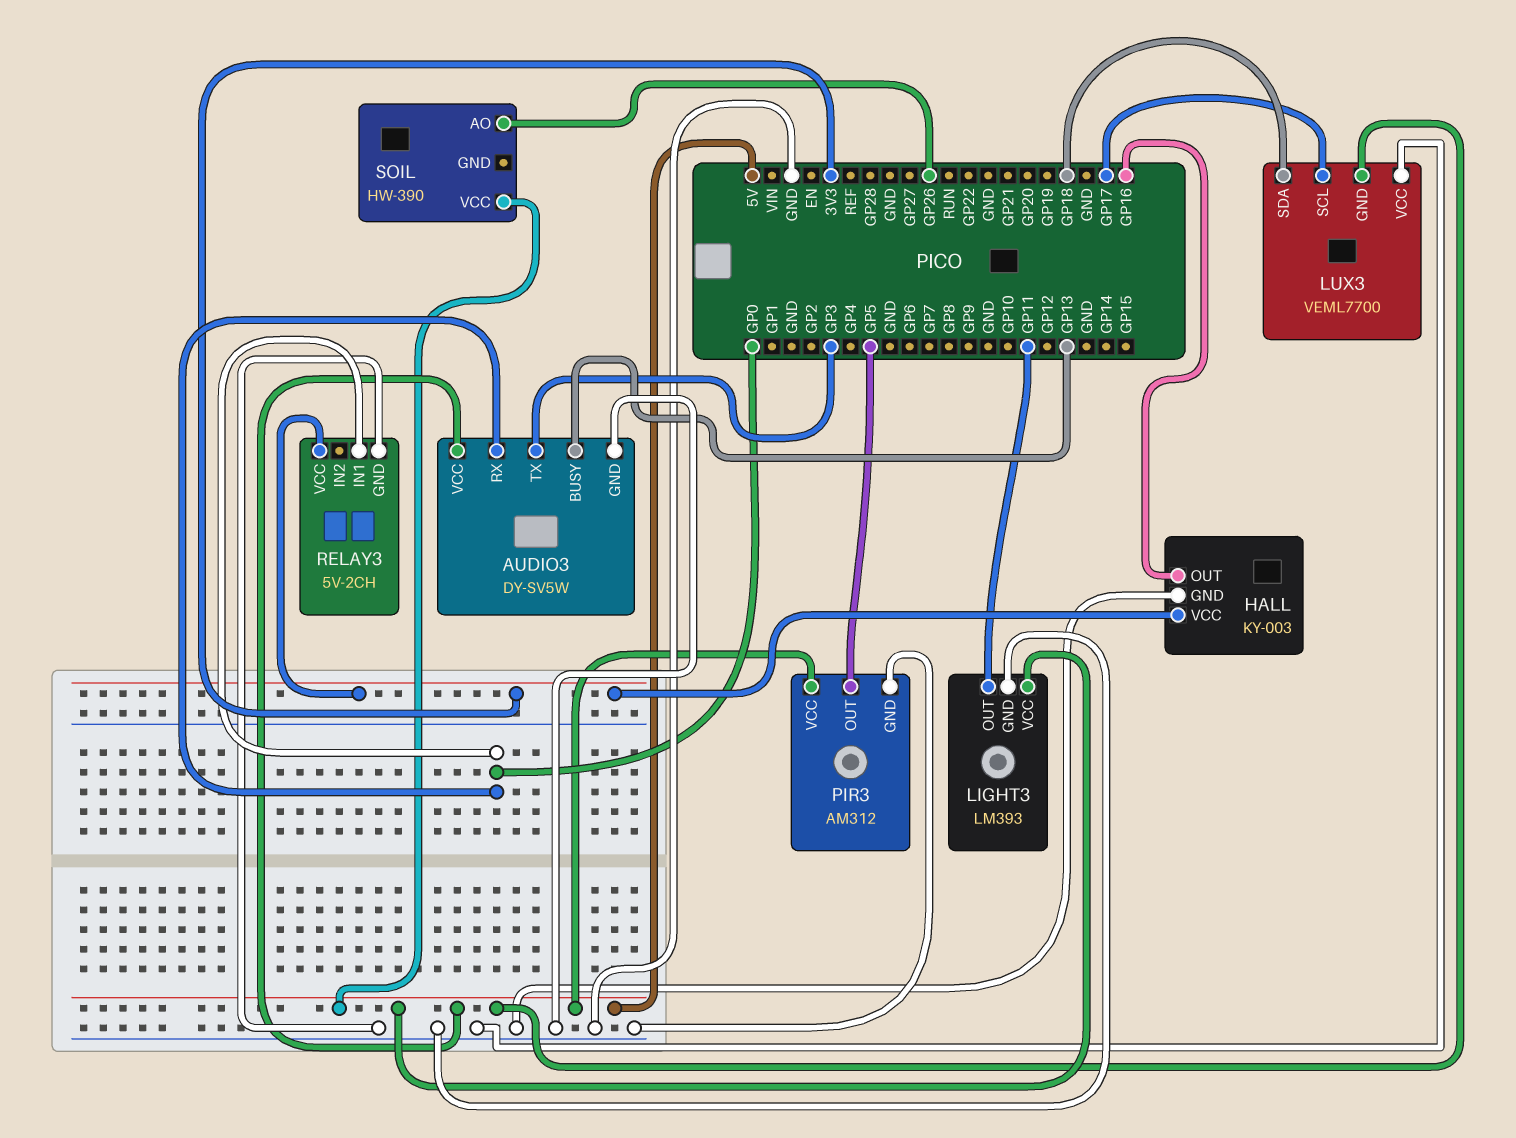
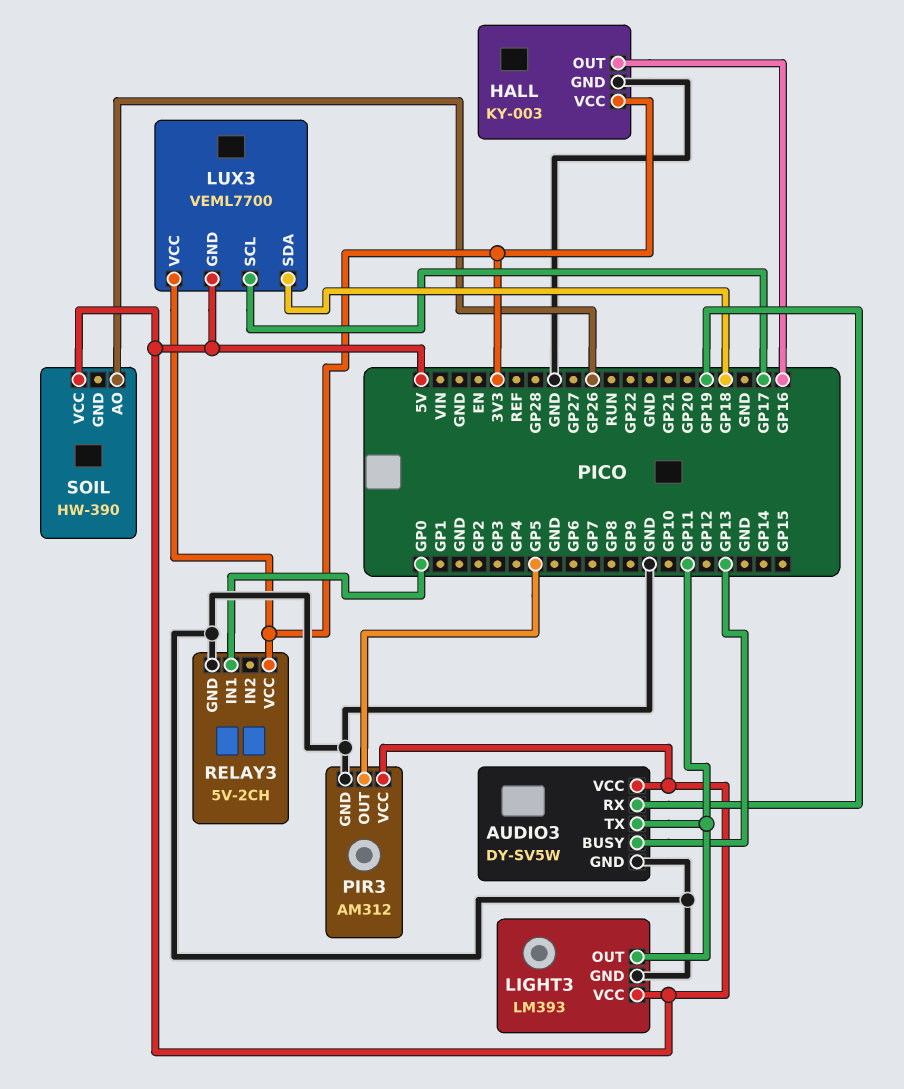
AUDIO3 pin RX: GP0 -> GP19
AUDIO3 pin TX: GP3 -> GP11
LUX3 pin VCC: GND -> 3V3

